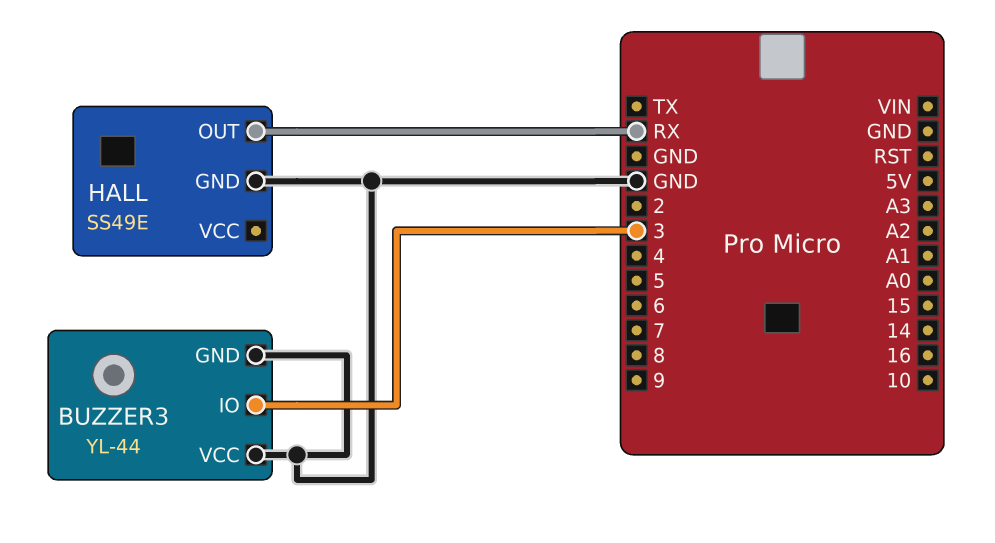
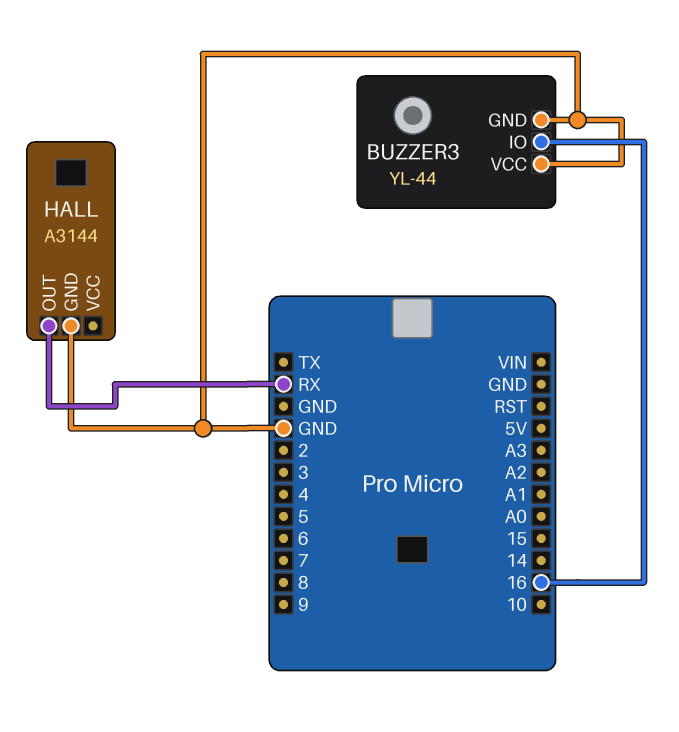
BUZZER3 pin IO: 3 -> 16
HALL: SS49E -> A3144

